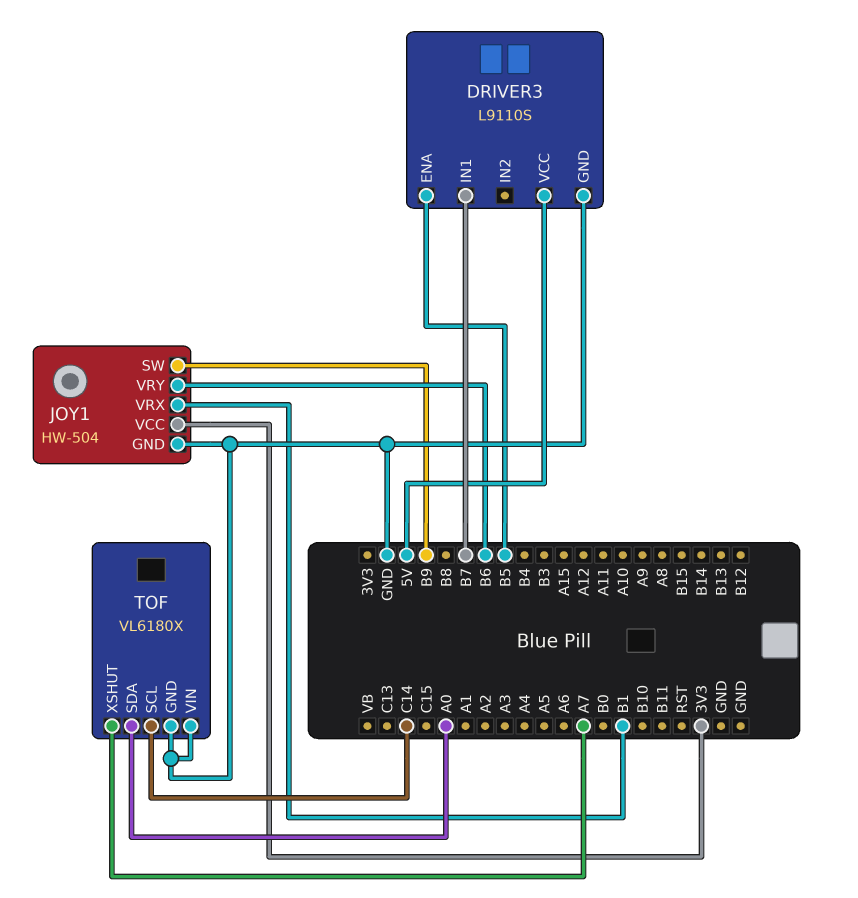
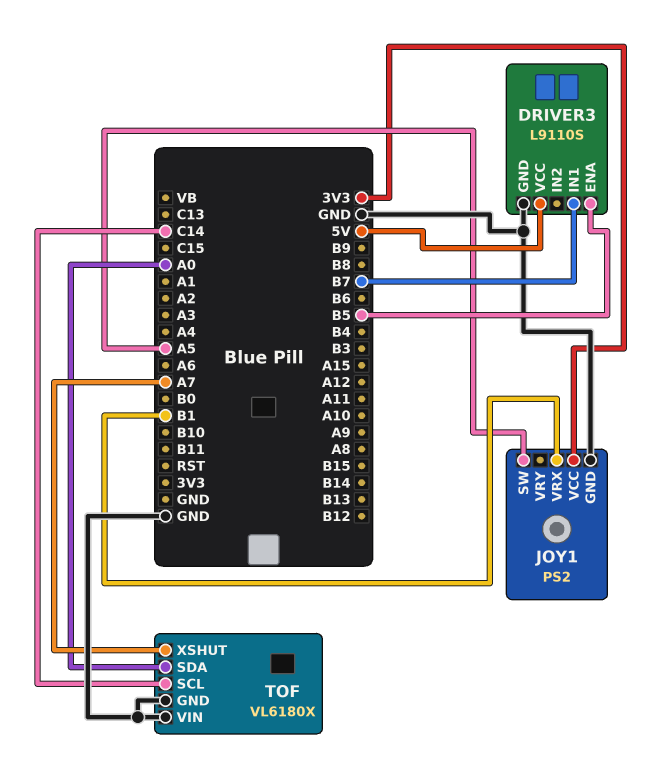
JOY1: HW-504 -> PS2
JOY1 pin SW: B9 -> A5
JOY1 pin VRY: B6 -> none

